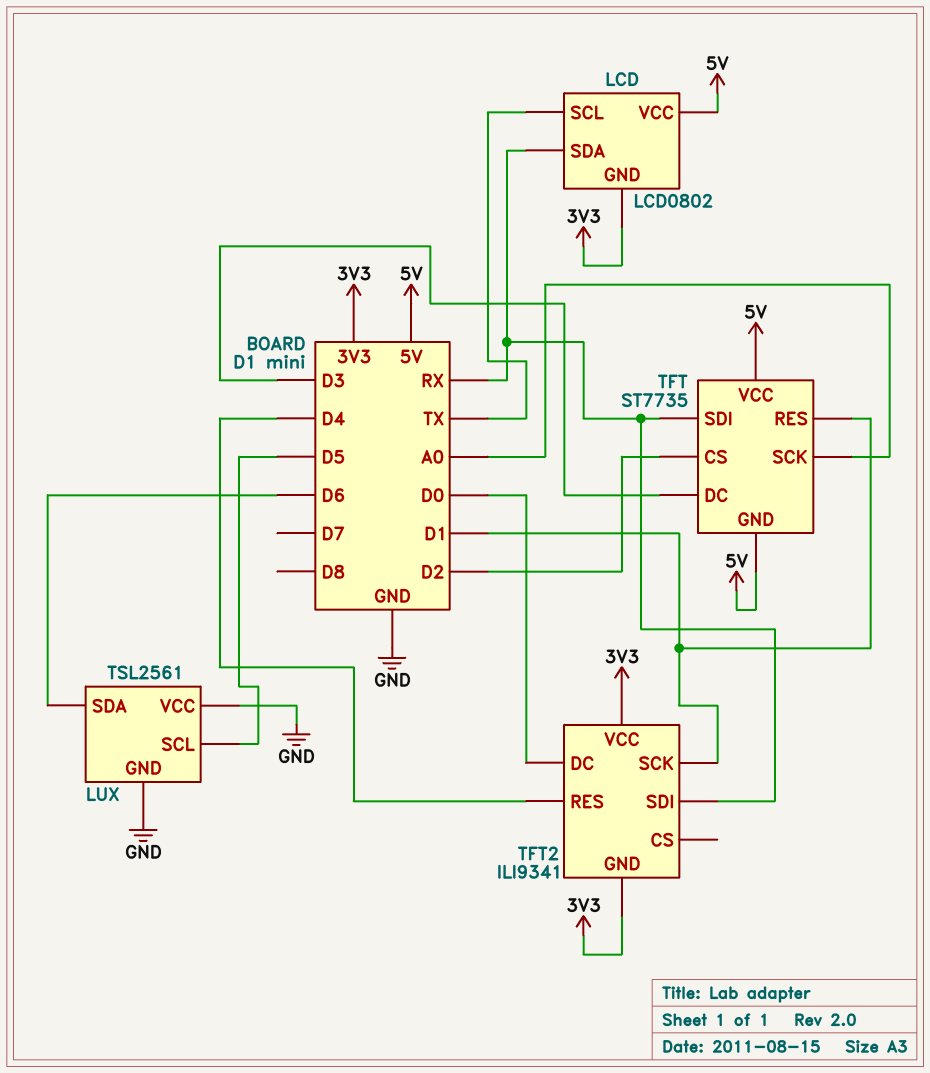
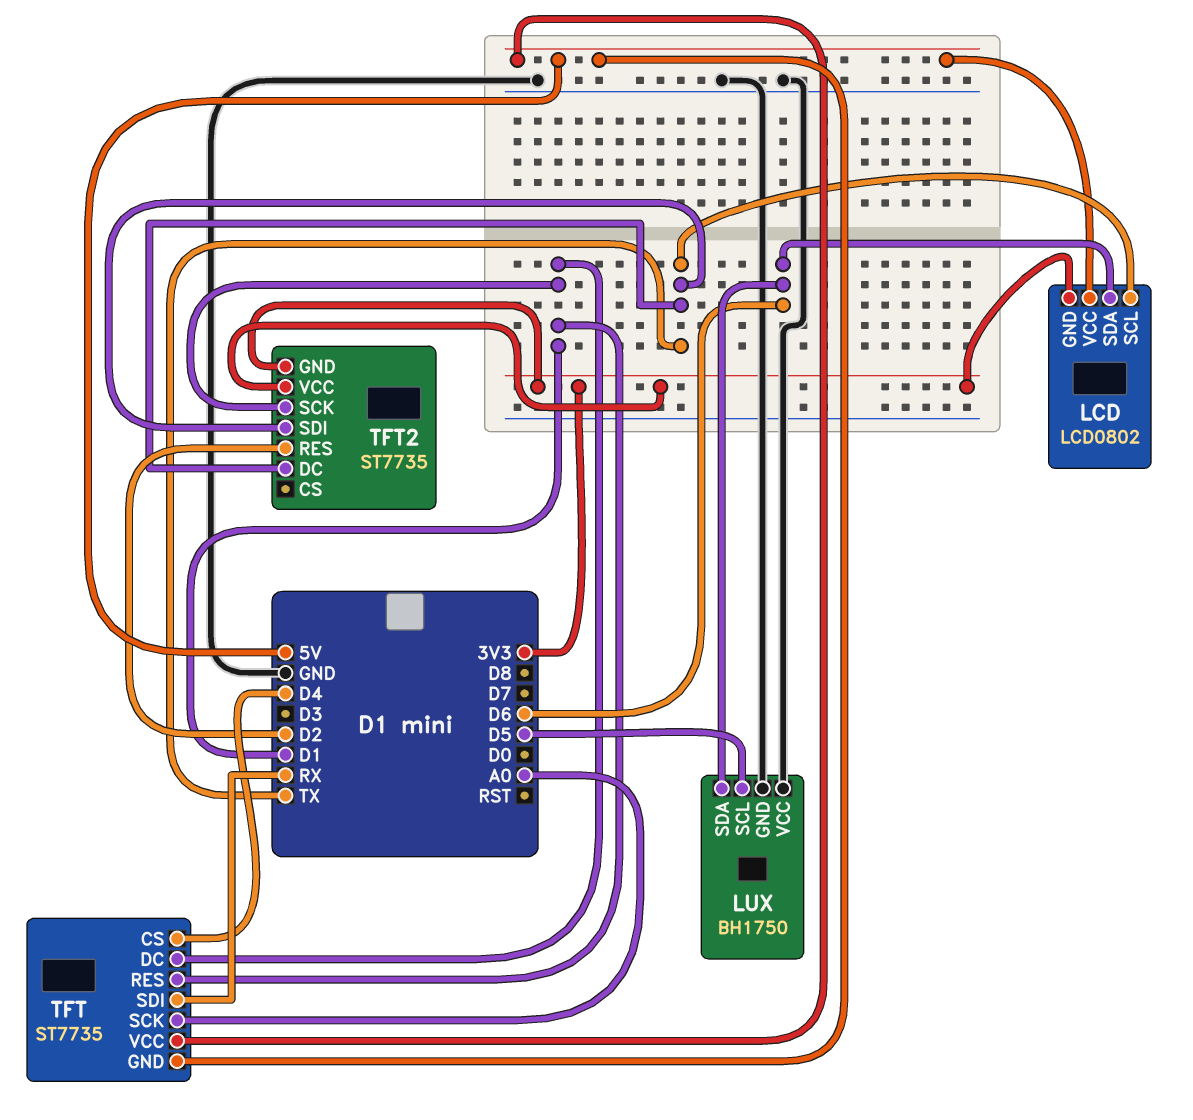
LCD pin SDA: RX -> D6
LUX: TSL2561 -> BH1750
TFT pin CS: D2 -> D4
TFT pin DC: D3 -> D1
TFT2: ILI9341 -> ST7735
TFT2 pin DC: D0 -> TX
TFT2 pin RES: D4 -> D2
TFT2 pin SDI: RX -> TX

